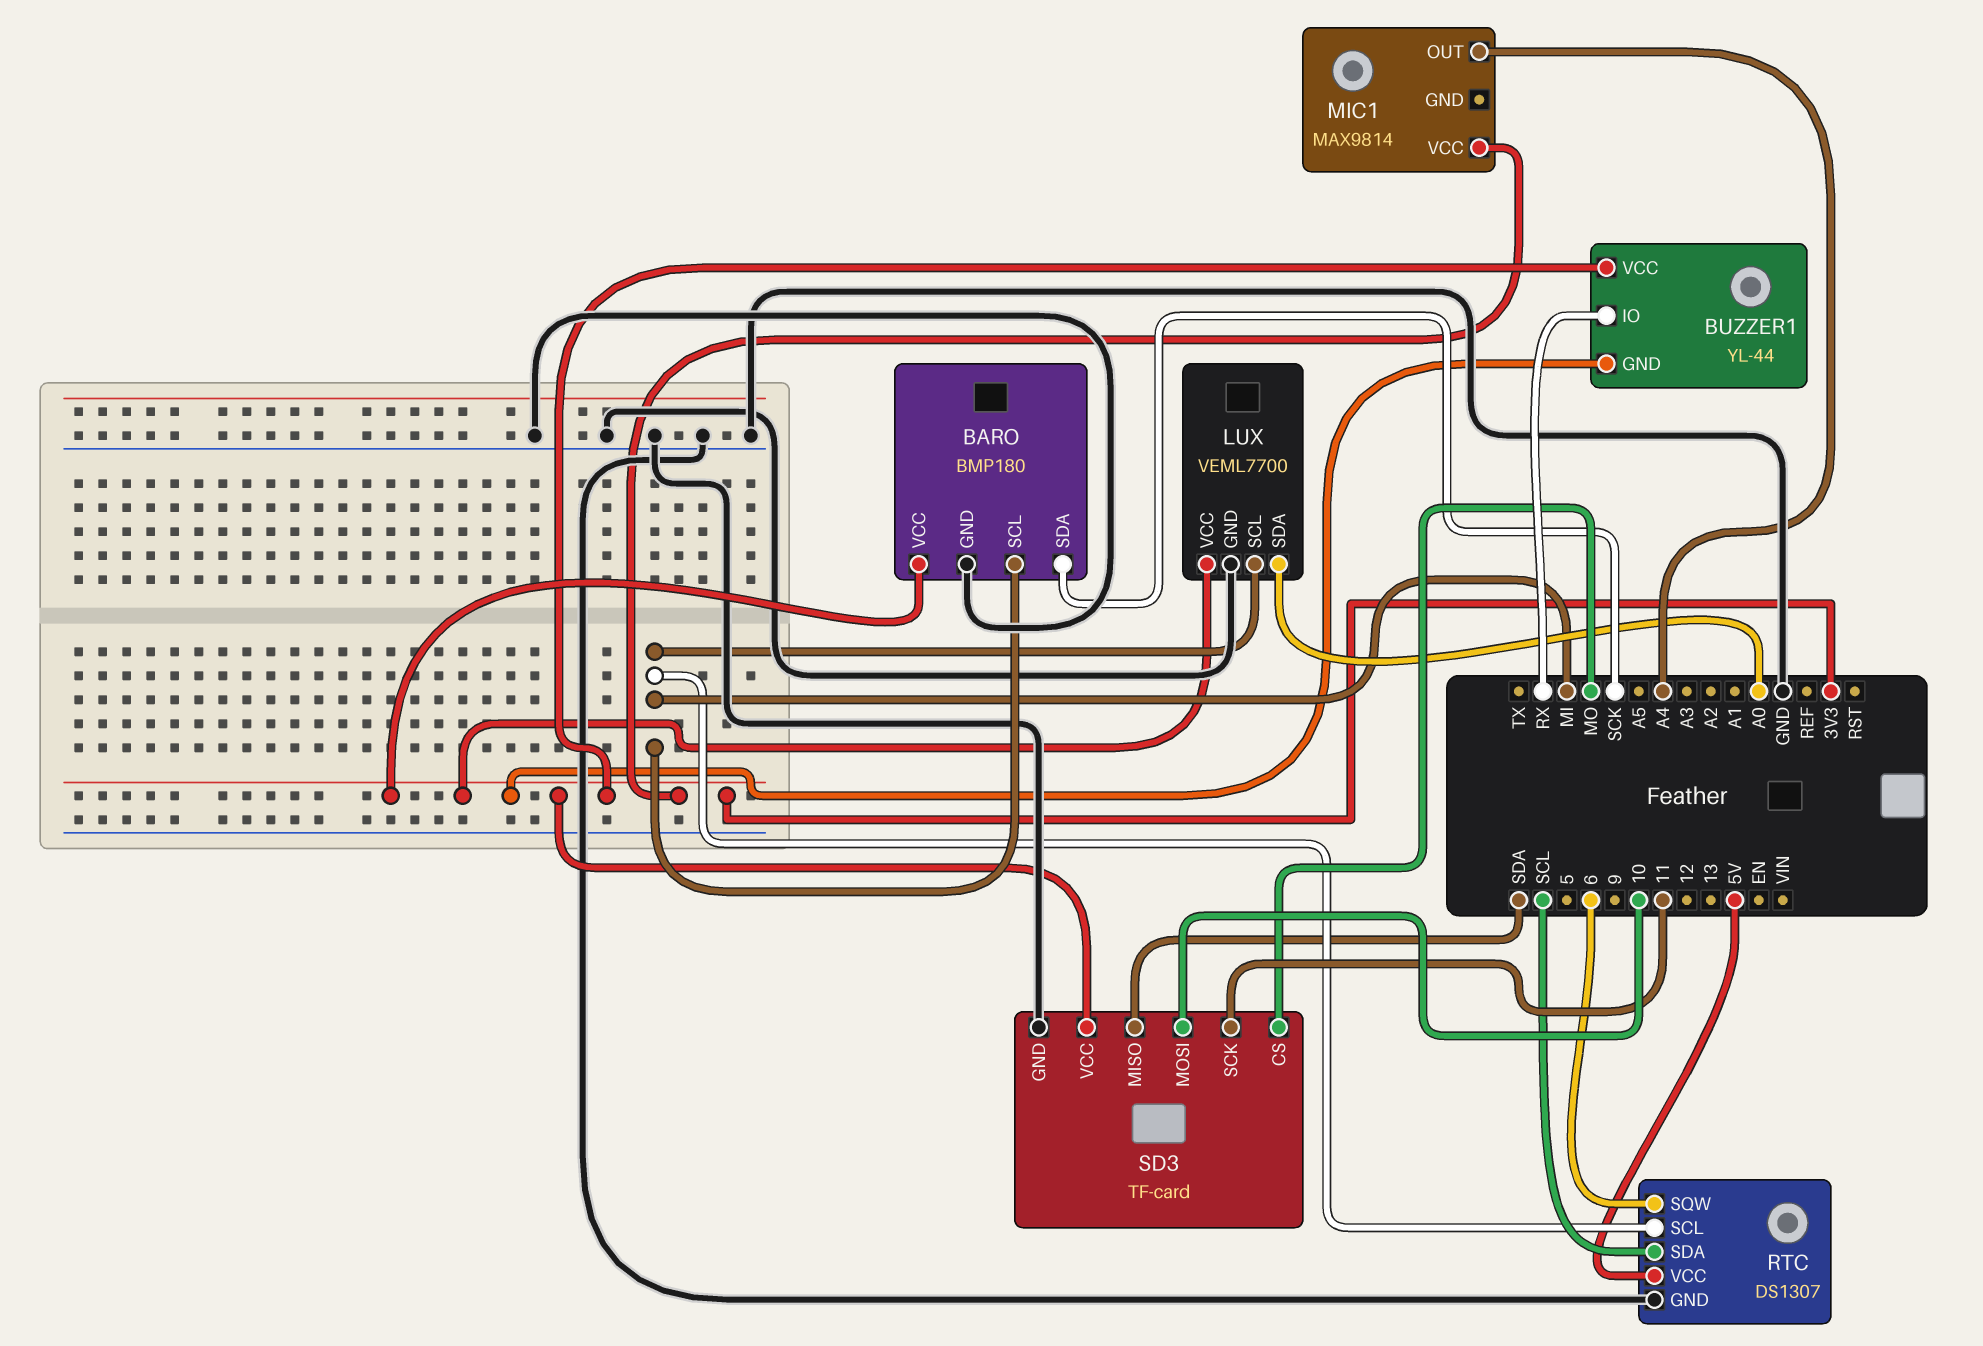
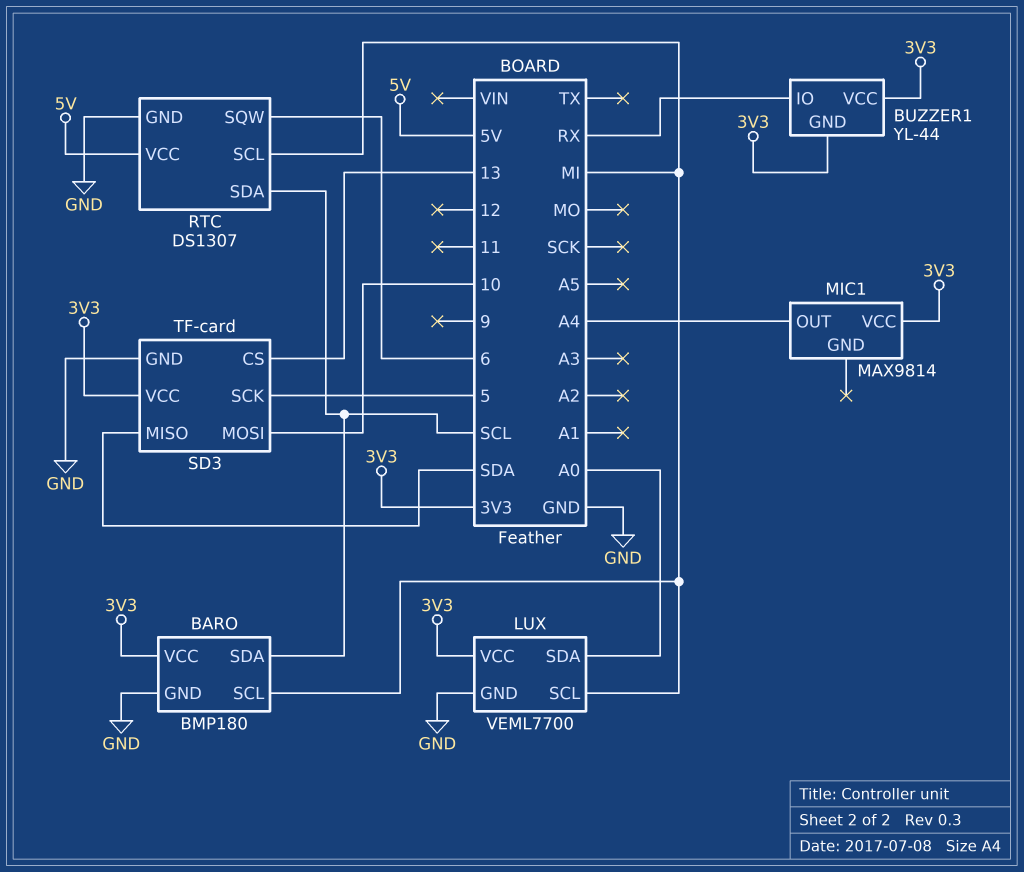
BARO pin SDA: SCK -> SCL
SD3 pin CS: MO -> 13
SD3 pin SCK: 11 -> 5

